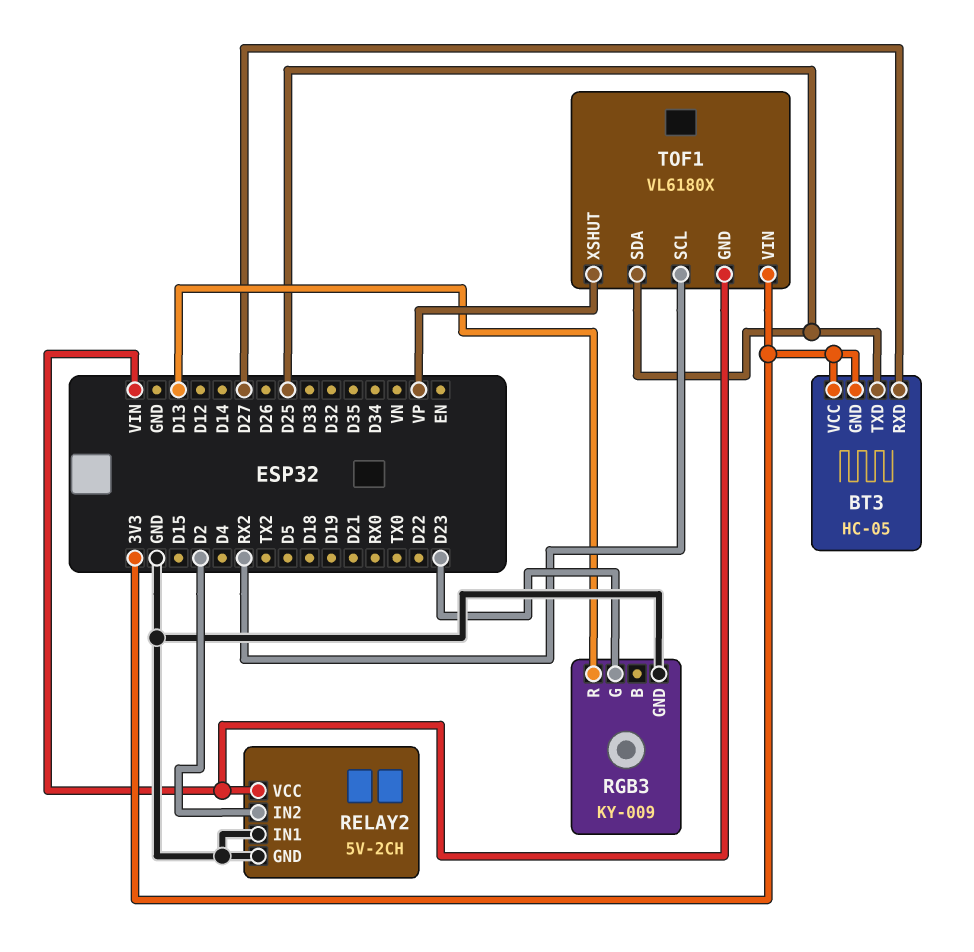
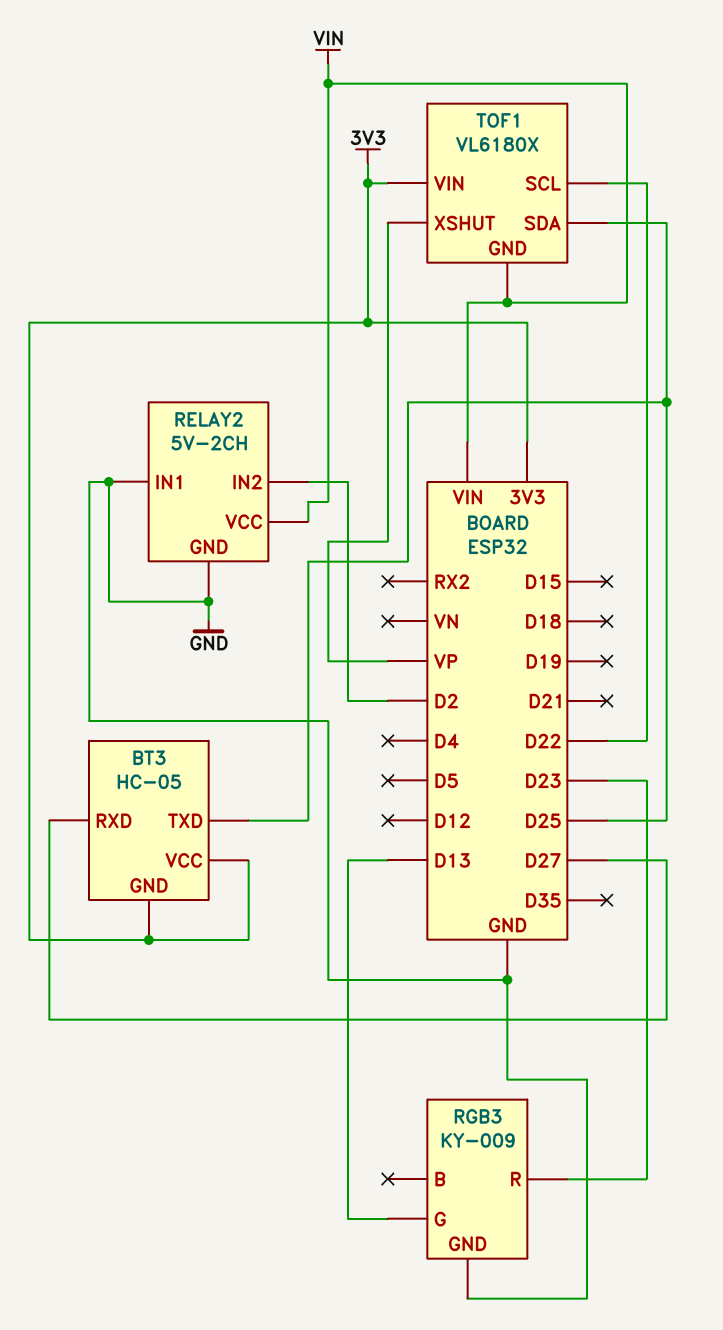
RGB3 pin G: D23 -> D13
RGB3 pin R: D13 -> D23
TOF1 pin SCL: RX2 -> D22

